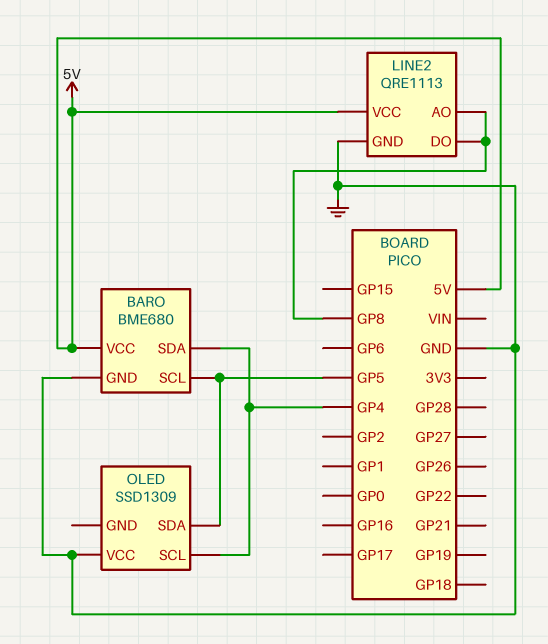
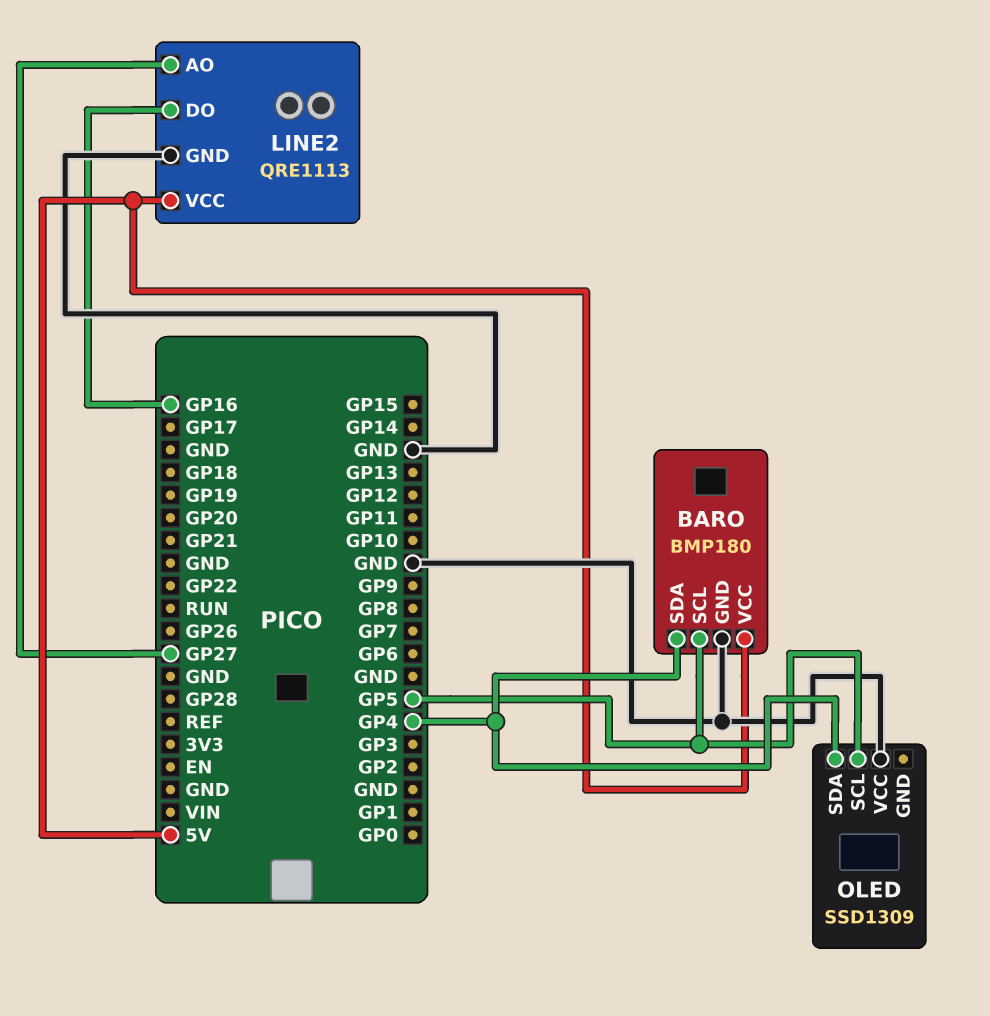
BARO: BME680 -> BMP180
LINE2 pin AO: GP8 -> GP27
LINE2 pin DO: GP8 -> GP16
OLED pin SCL: GP4 -> GP5
OLED pin SDA: GP5 -> GP4

